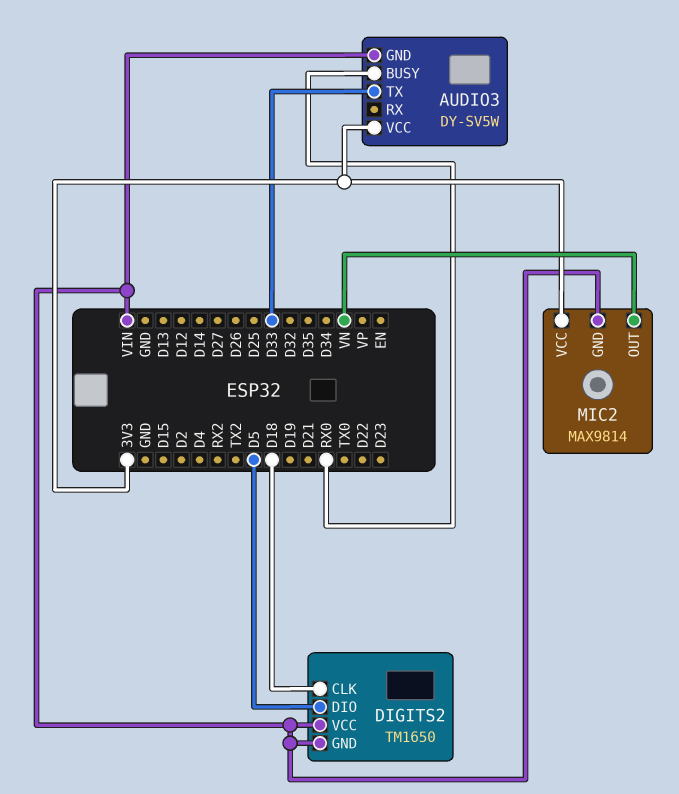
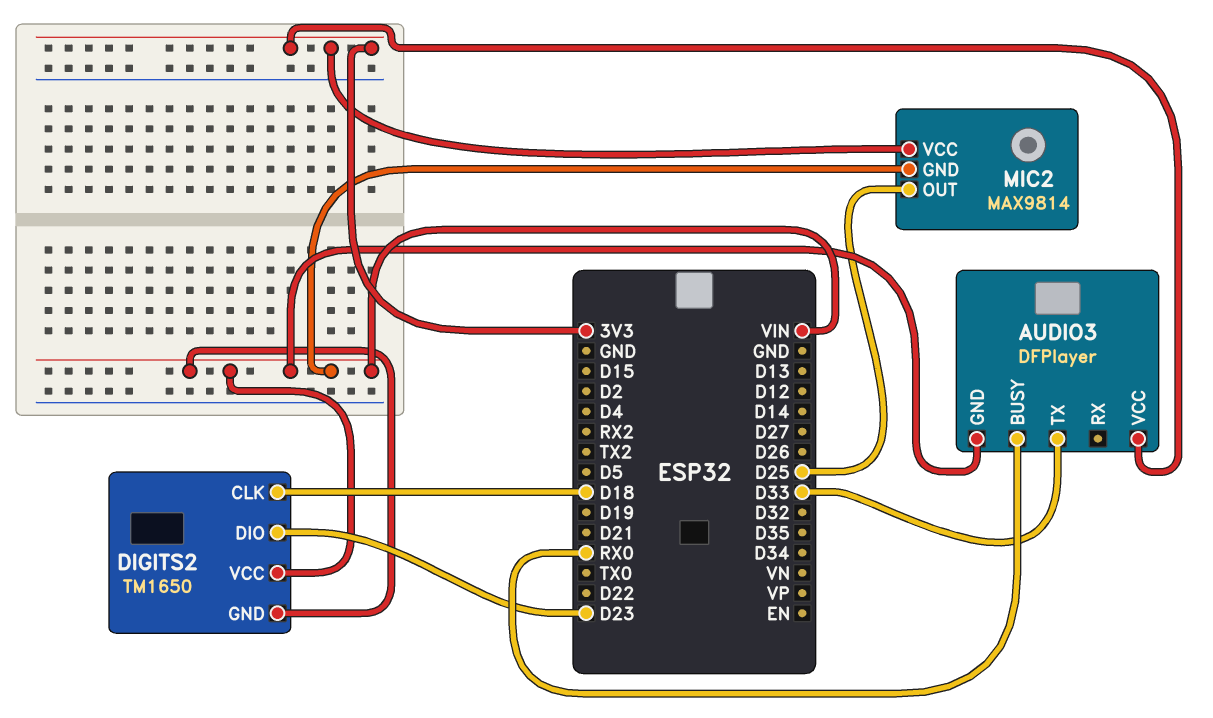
AUDIO3: DY-SV5W -> DFPlayer
DIGITS2 pin DIO: D5 -> D23
MIC2 pin OUT: VN -> D25

